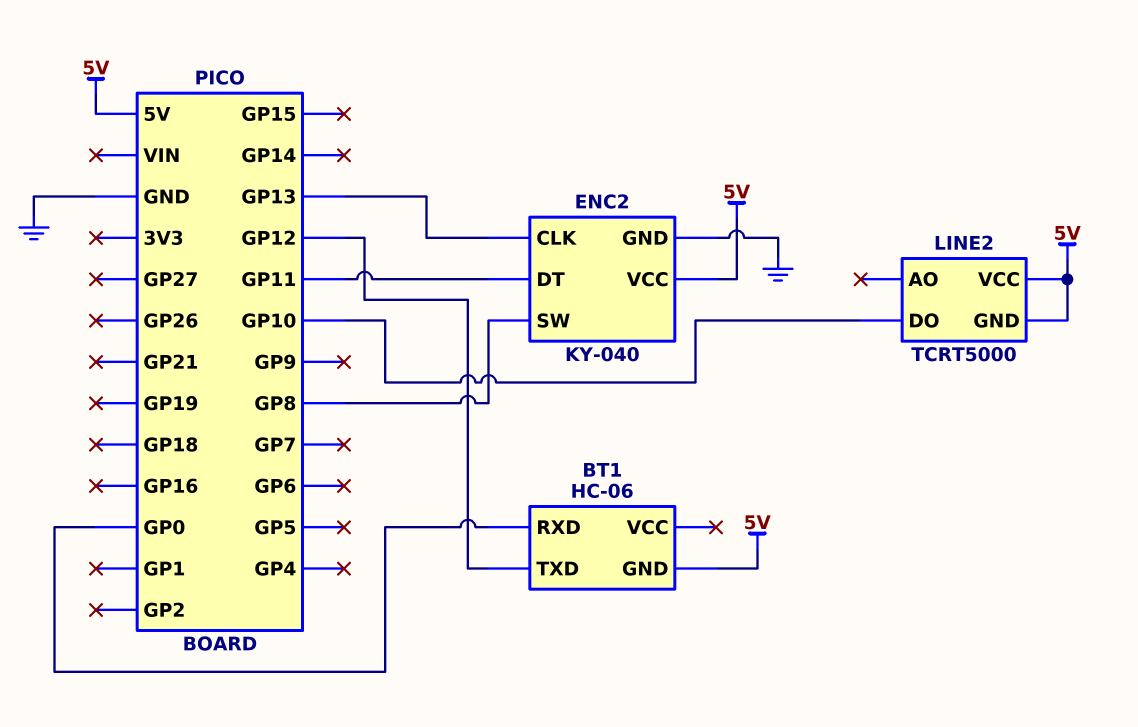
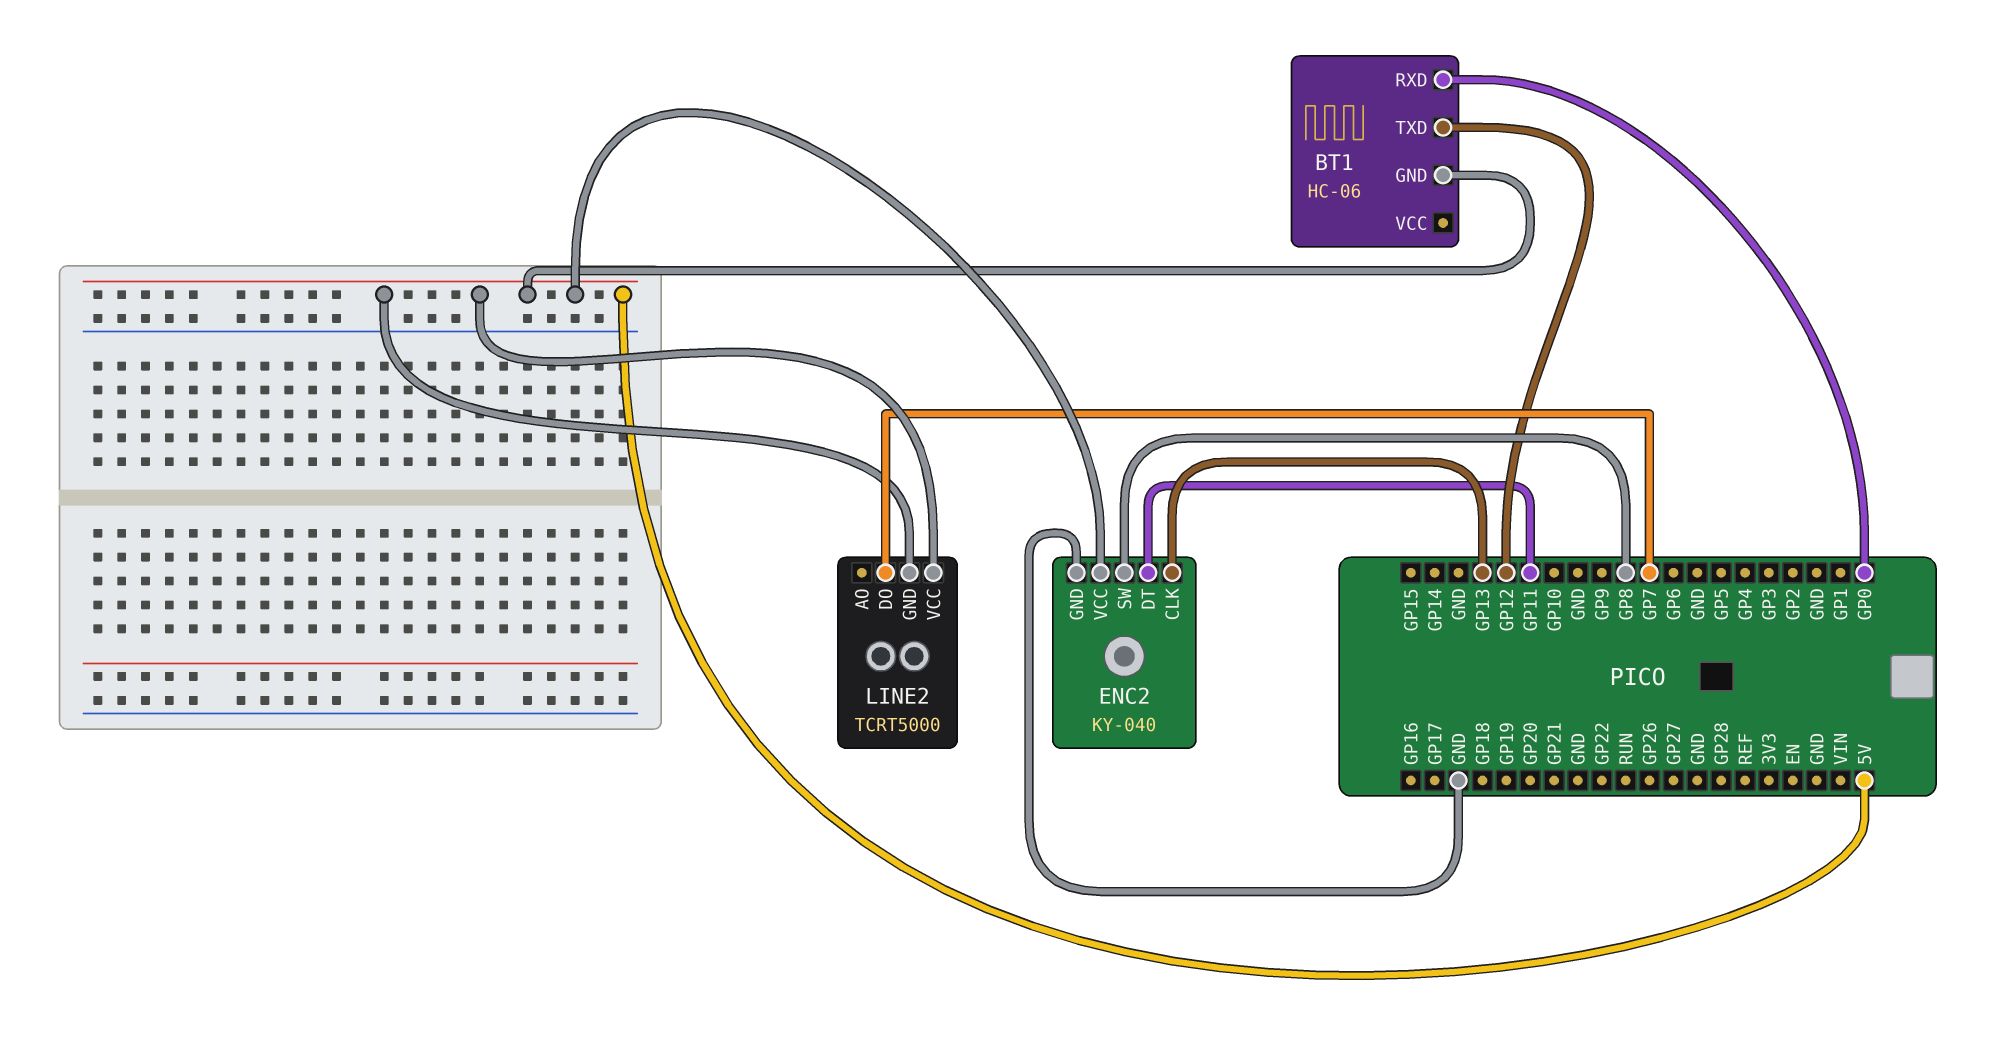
LINE2 pin DO: GP10 -> GP7

